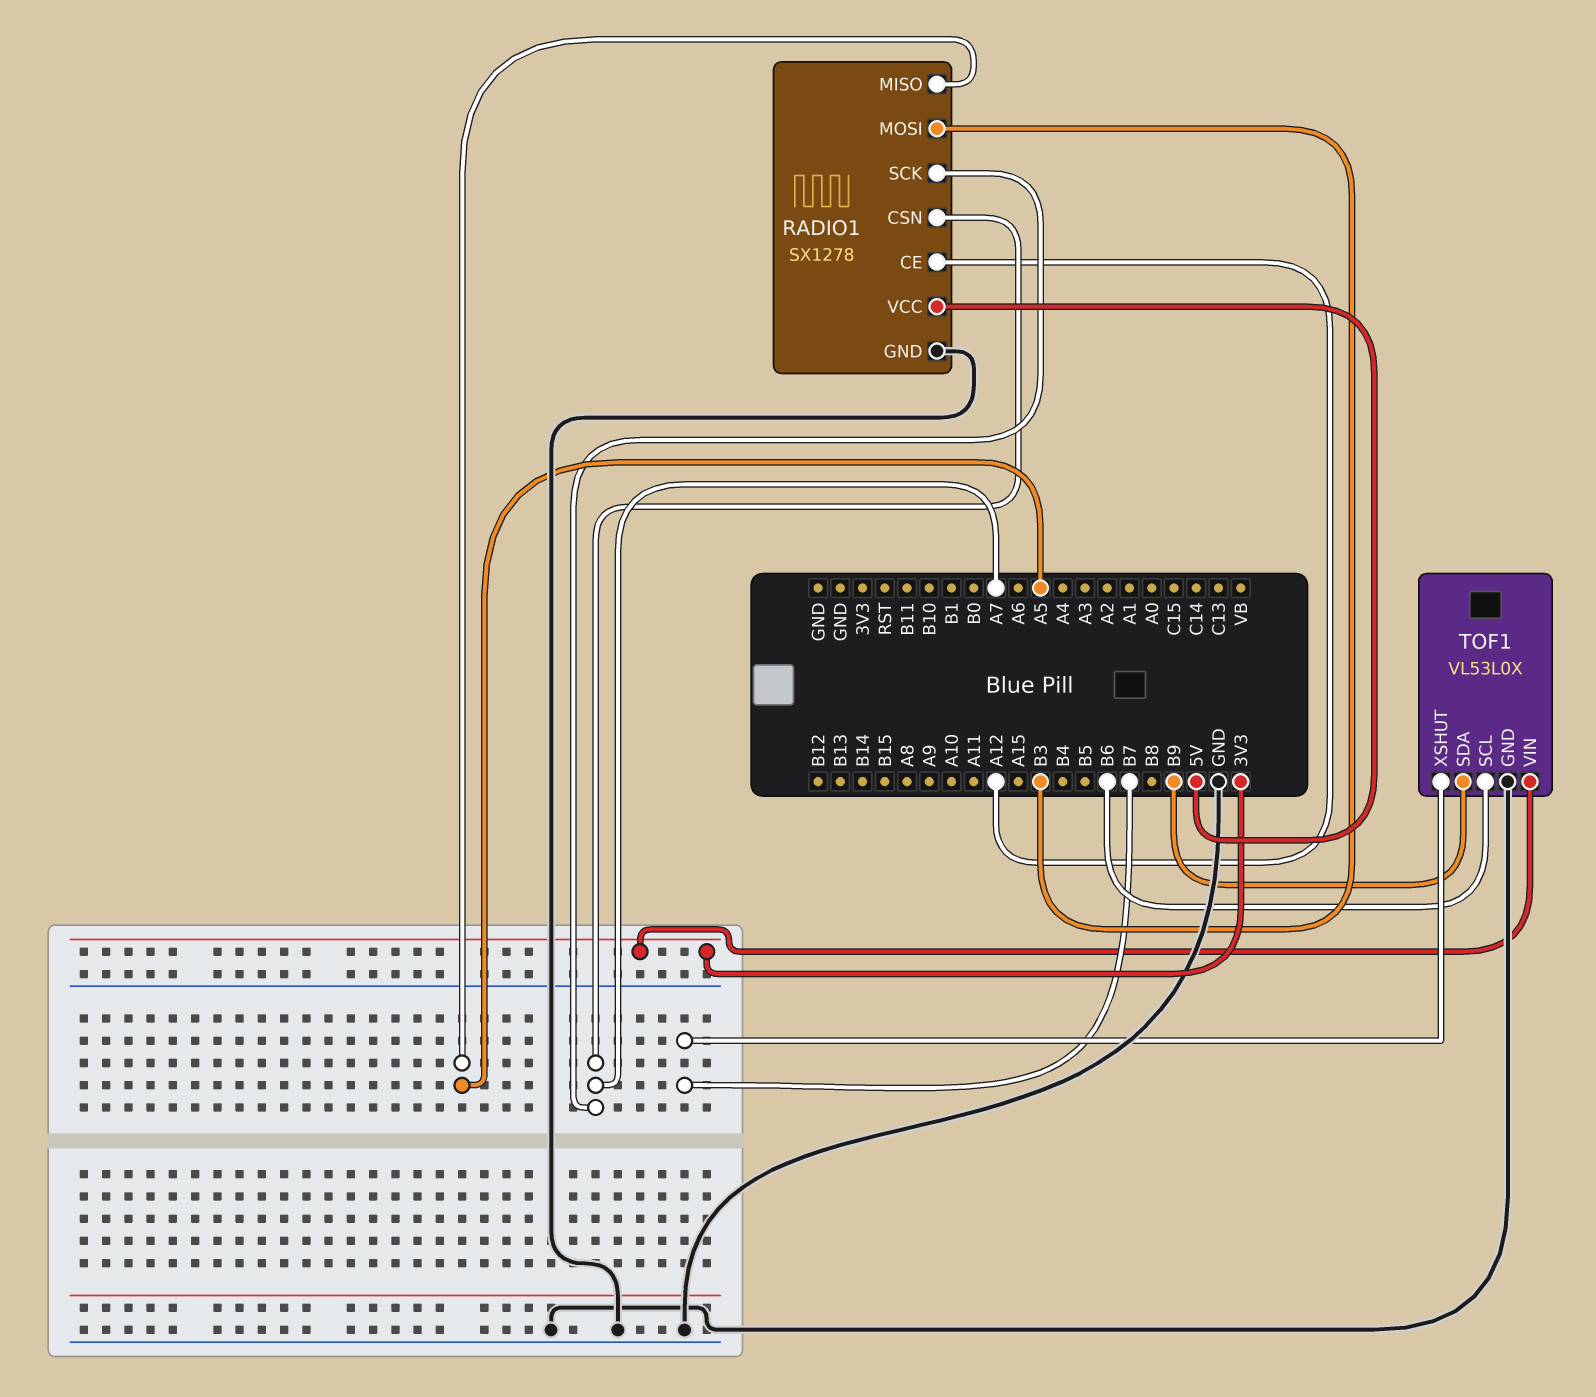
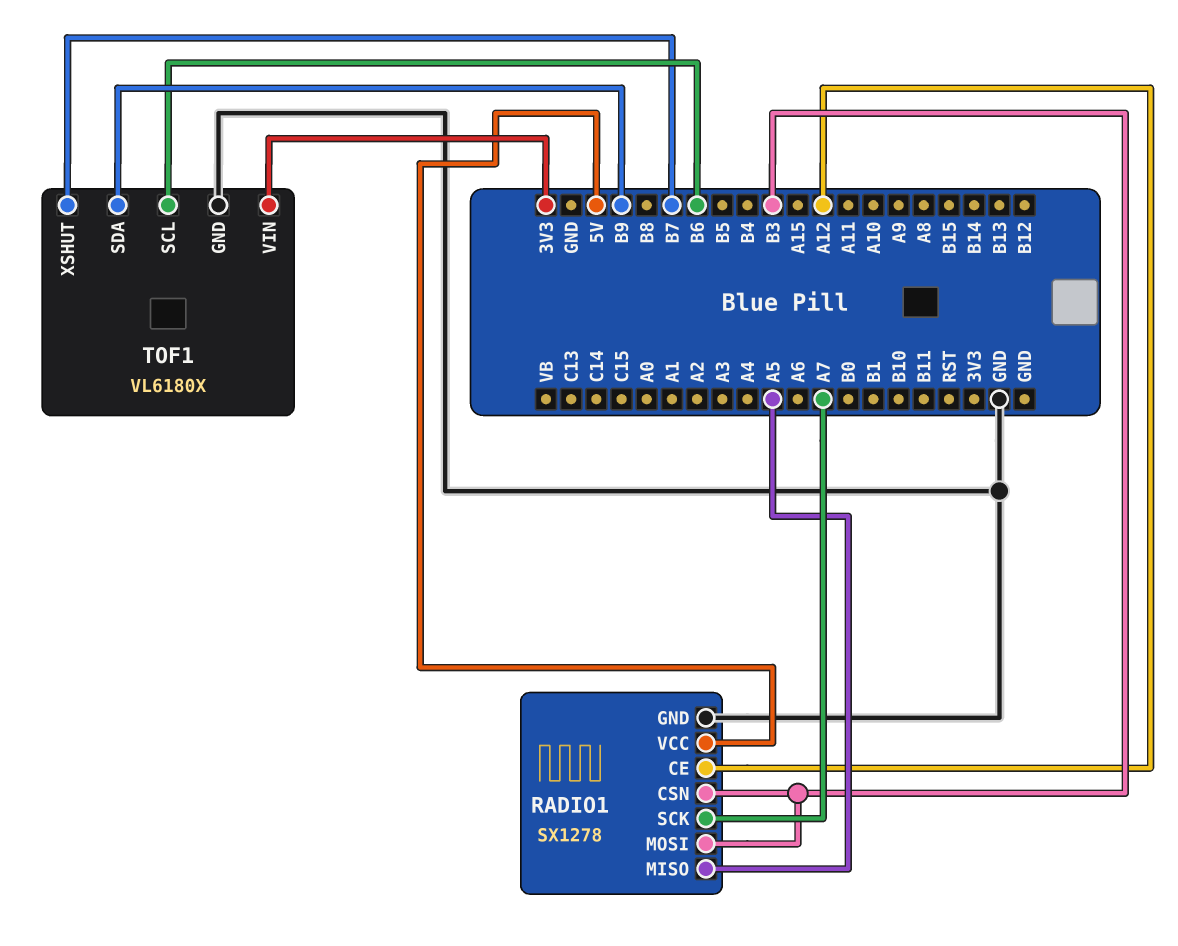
RADIO1 pin CSN: A7 -> B3
TOF1: VL53L0X -> VL6180X

